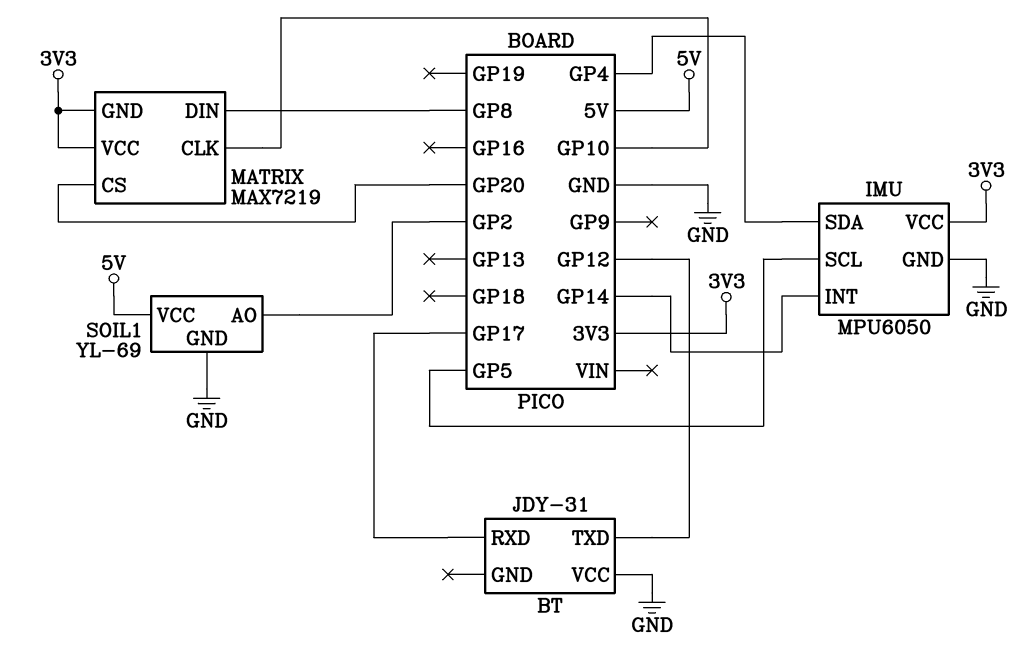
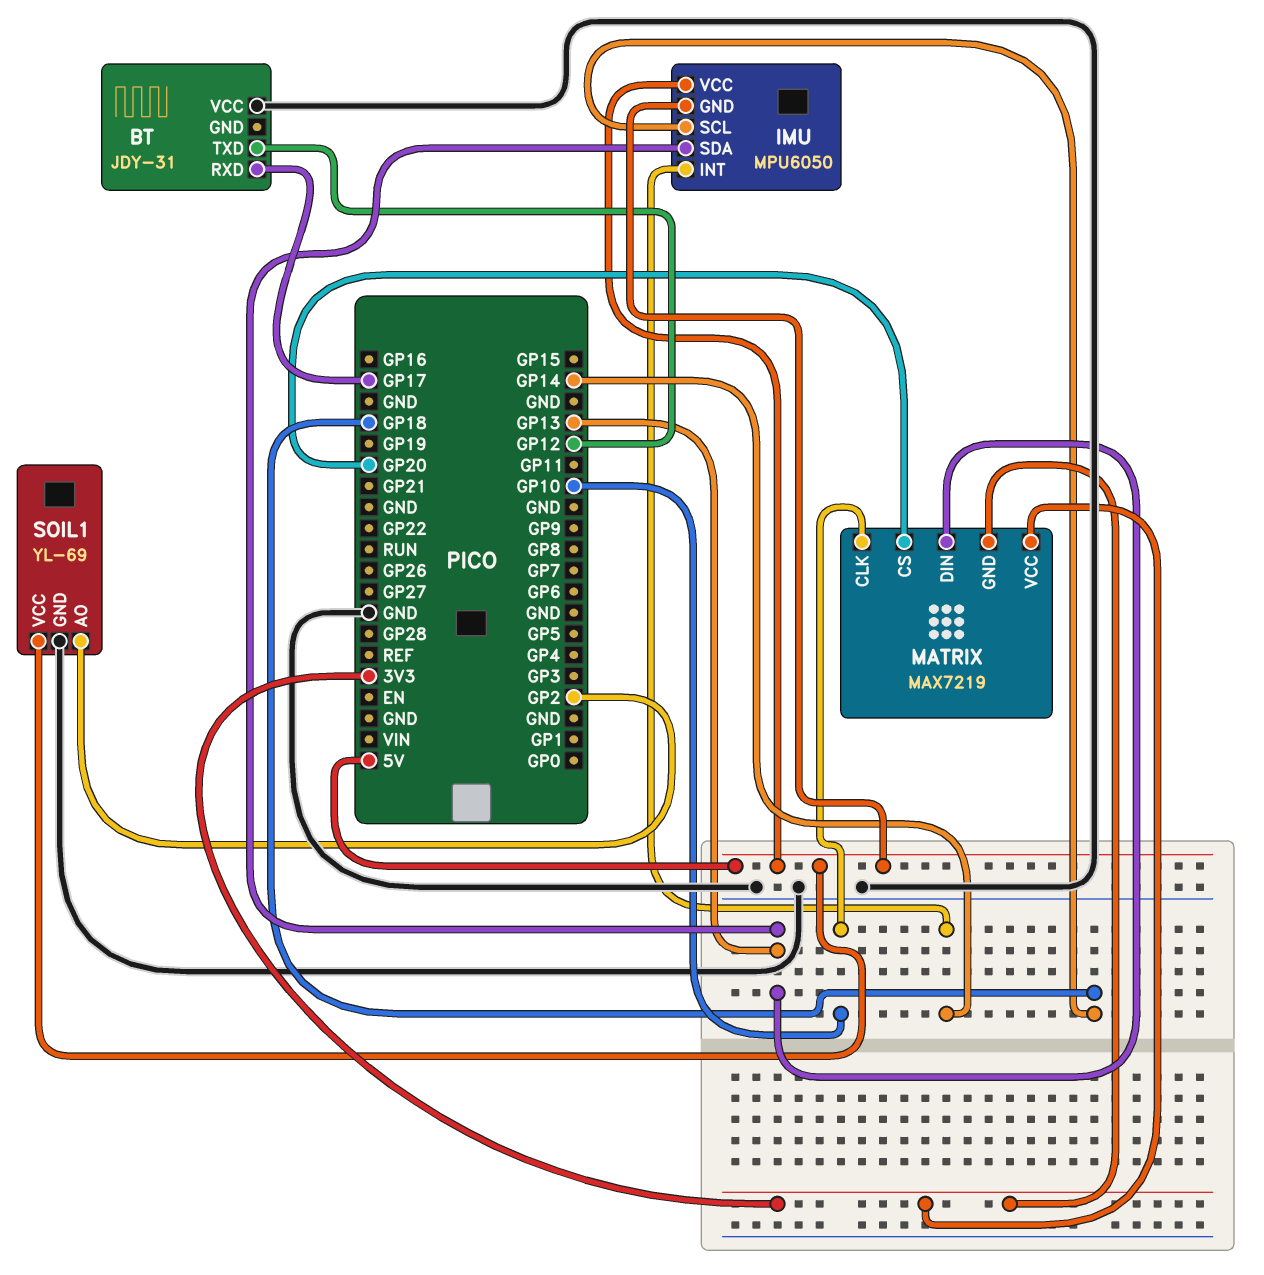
IMU pin GND: GND -> 5V
IMU pin SCL: GP5 -> GP18
IMU pin SDA: GP4 -> GP13
IMU pin VCC: 3V3 -> 5V
MATRIX pin DIN: GP8 -> GP13

